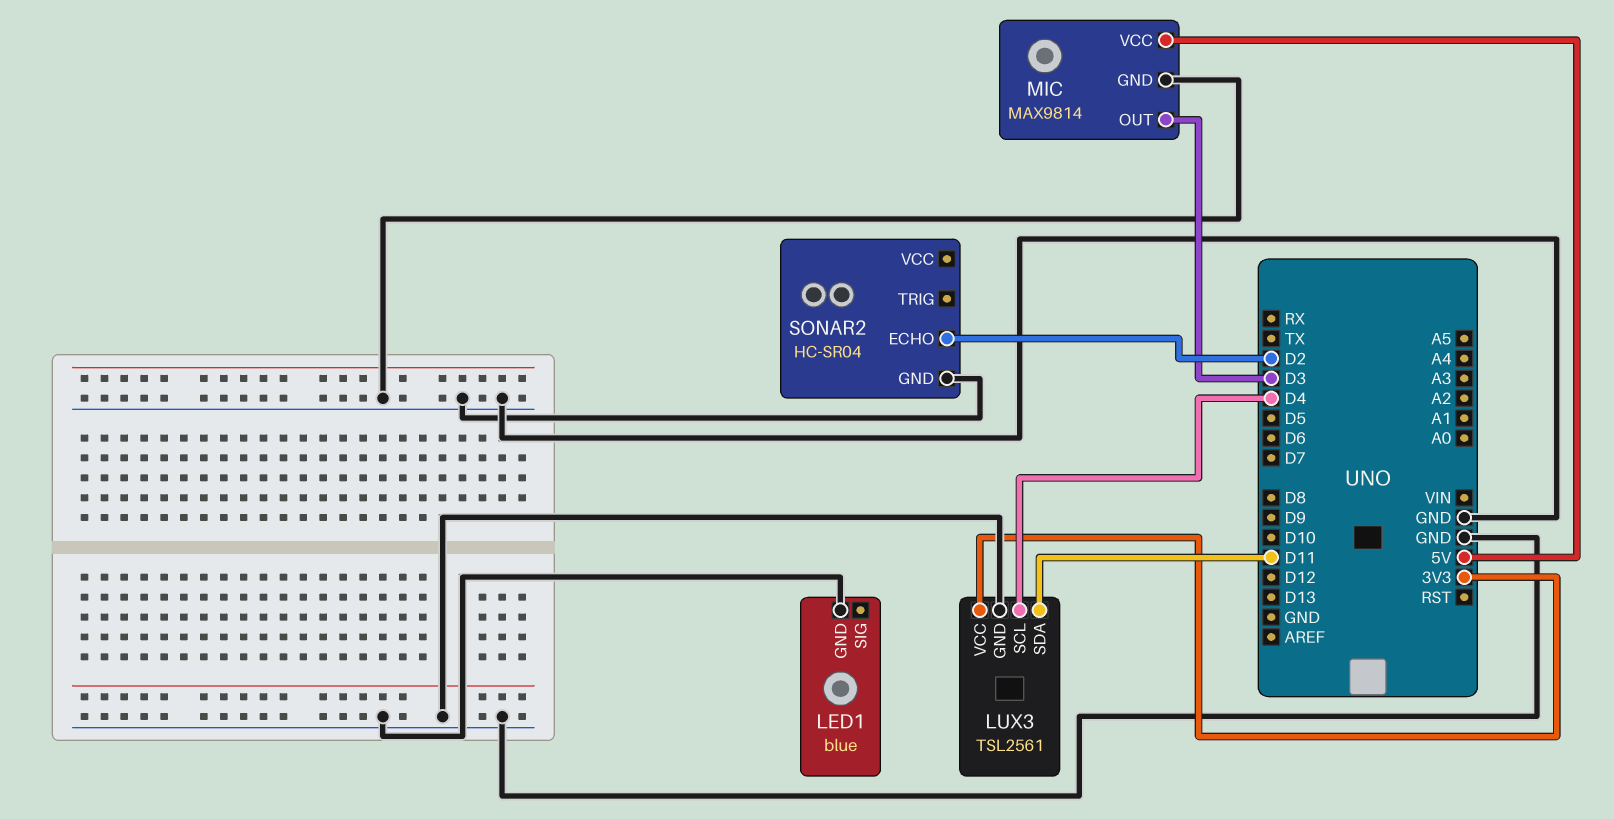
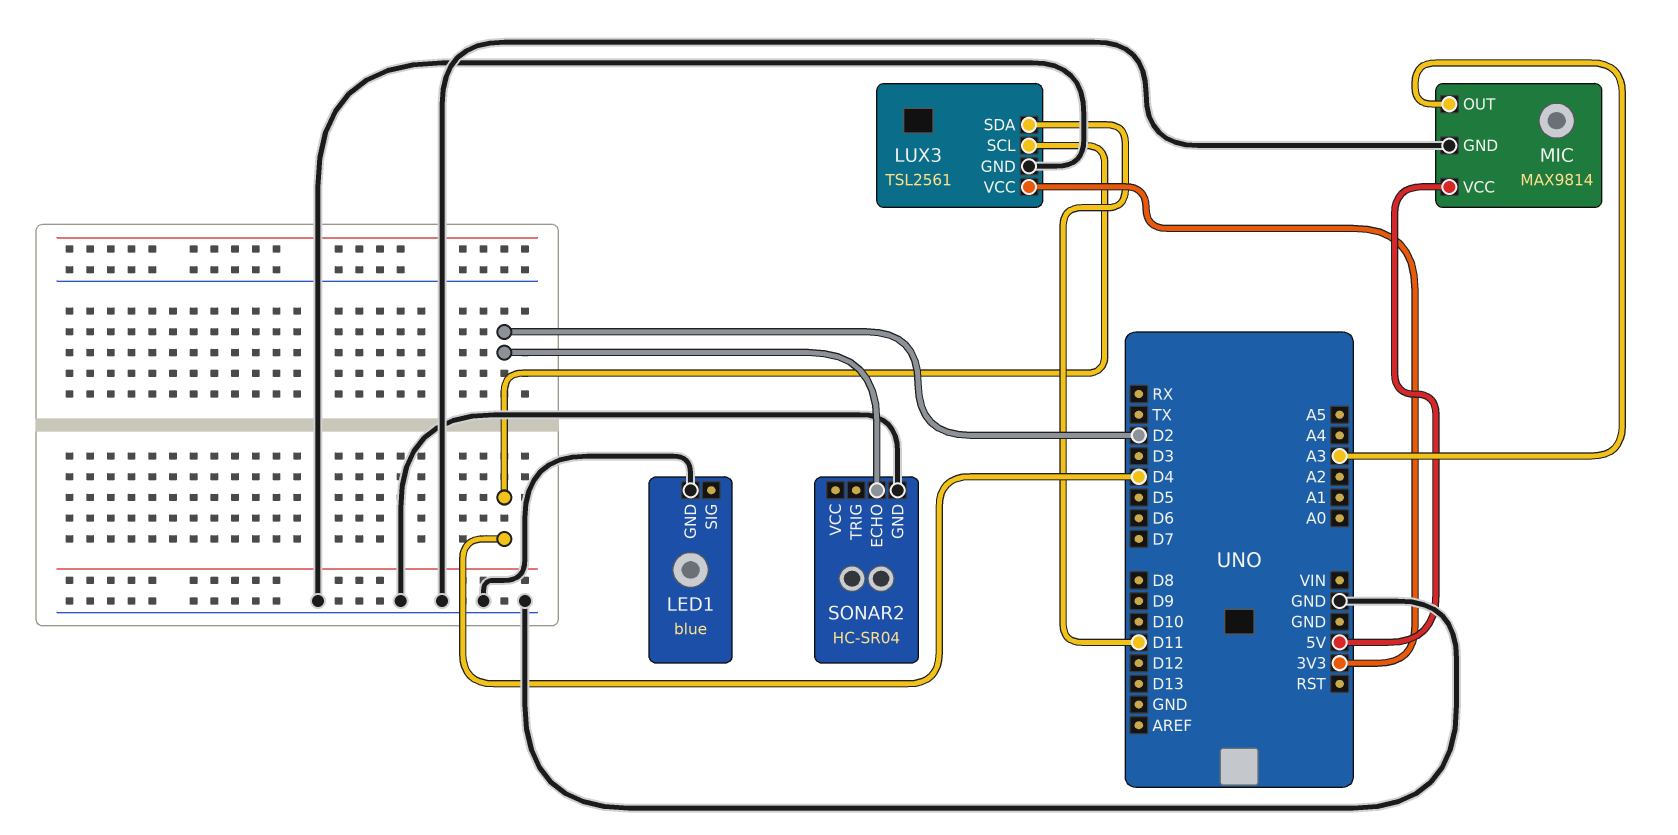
MIC pin OUT: D3 -> A3

